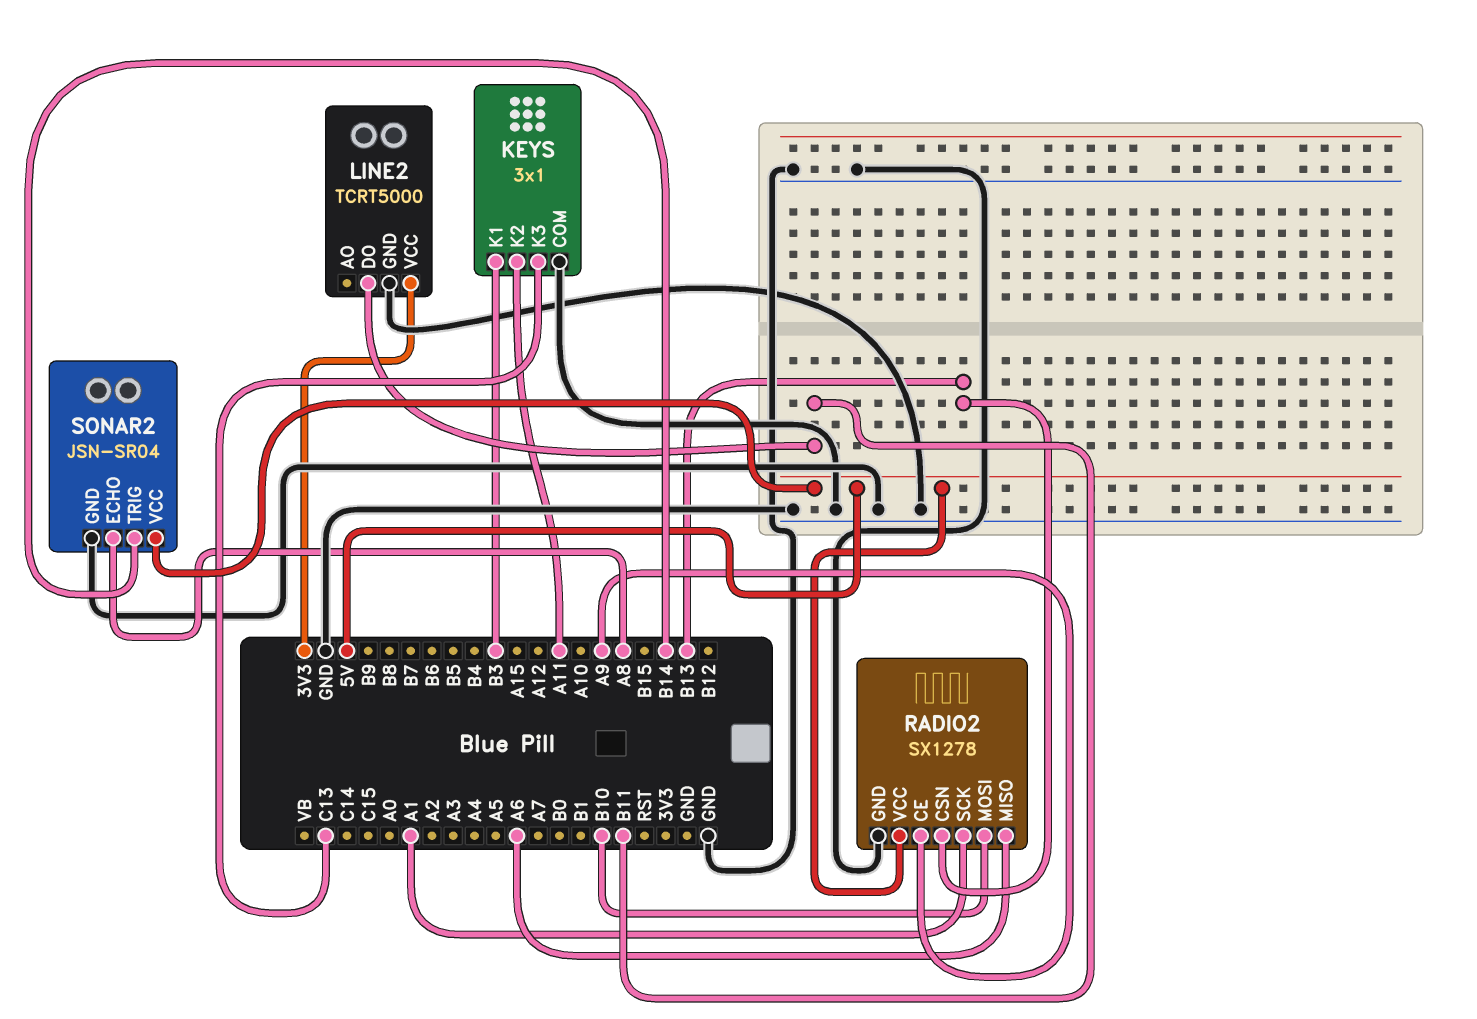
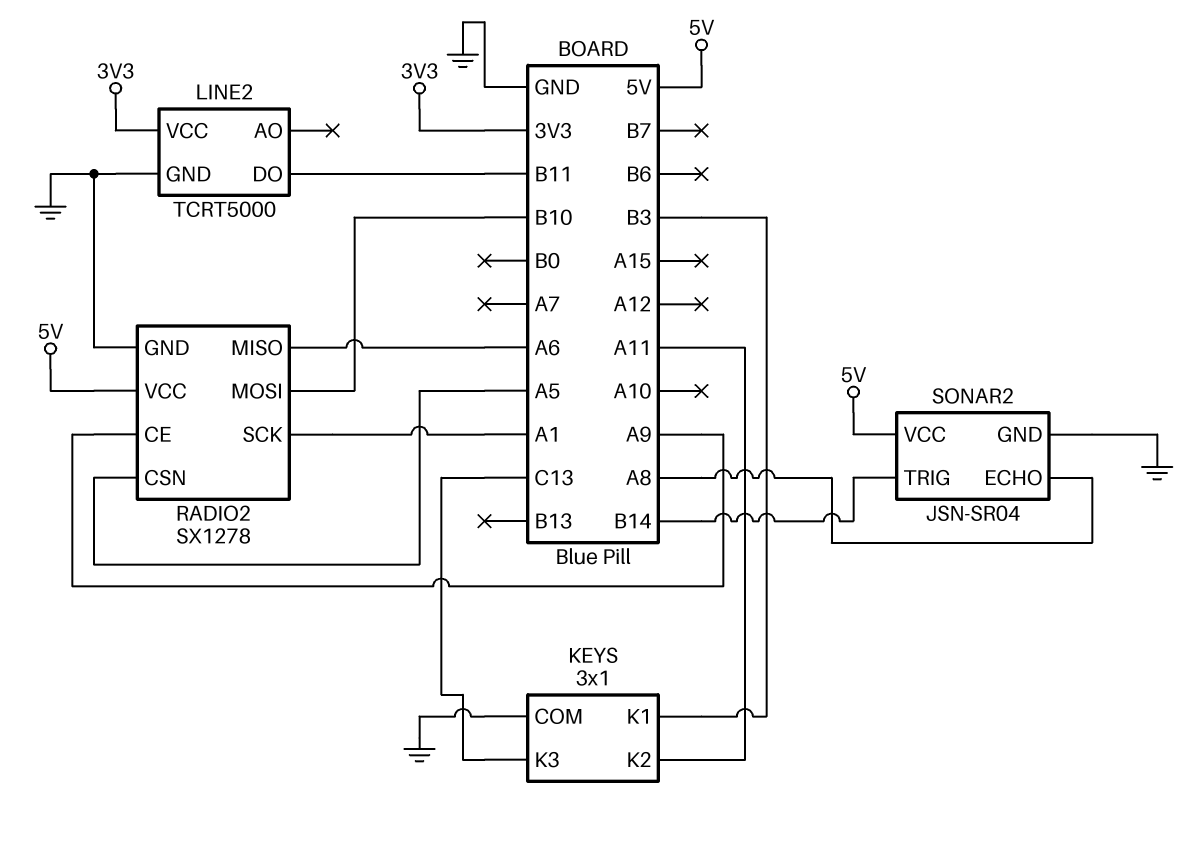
RADIO2 pin CSN: B13 -> A5

